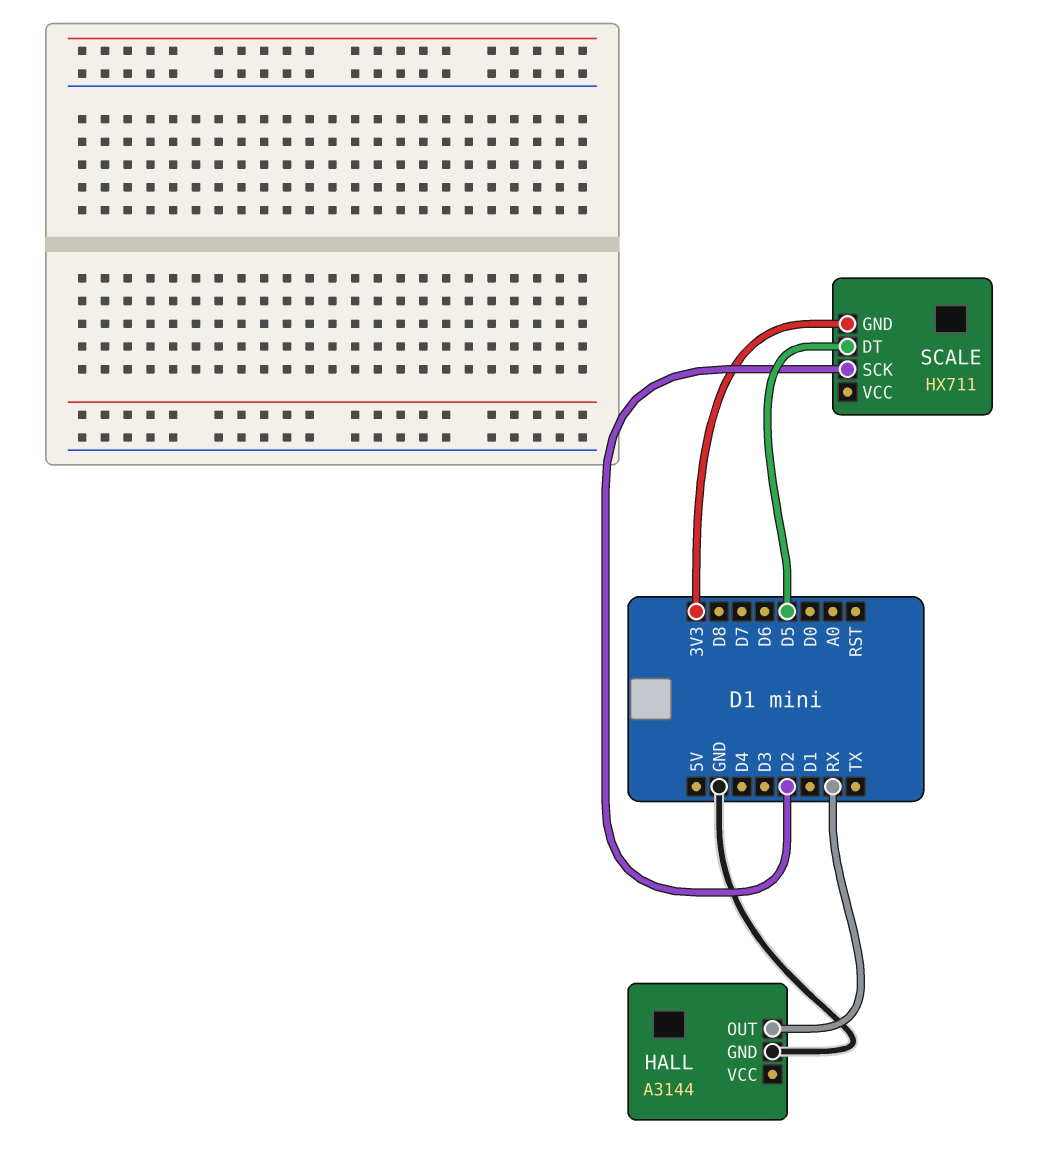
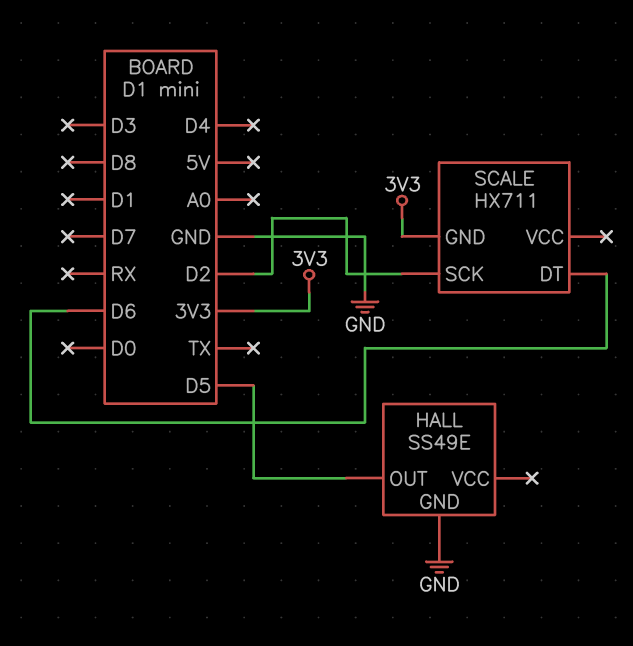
HALL: A3144 -> SS49E
HALL pin OUT: RX -> D5
SCALE pin DT: D5 -> D6

